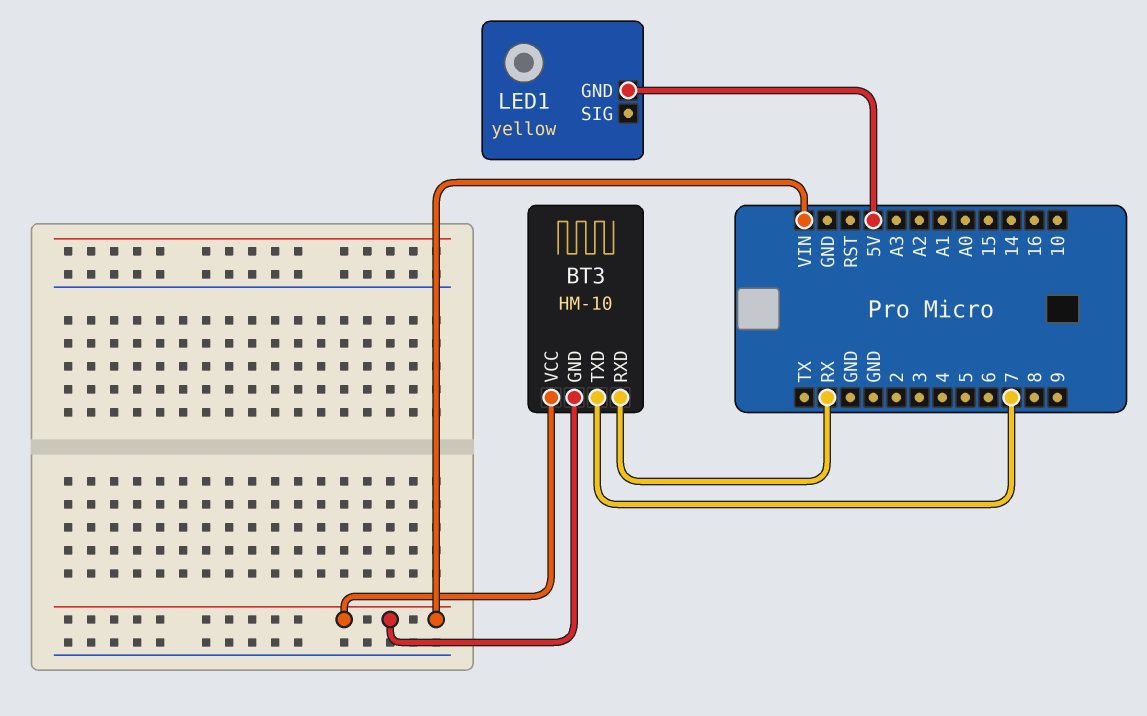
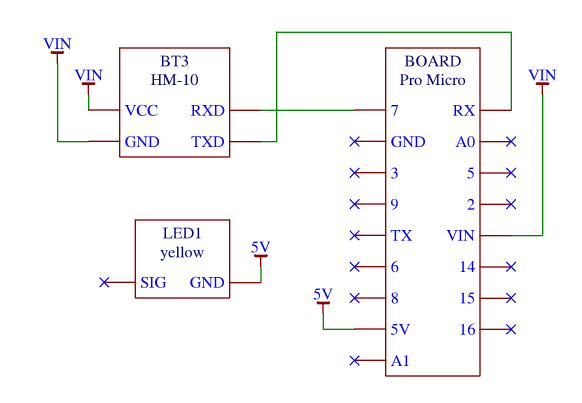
BT3 pin RXD: RX -> 7
BT3 pin TXD: 7 -> RX

